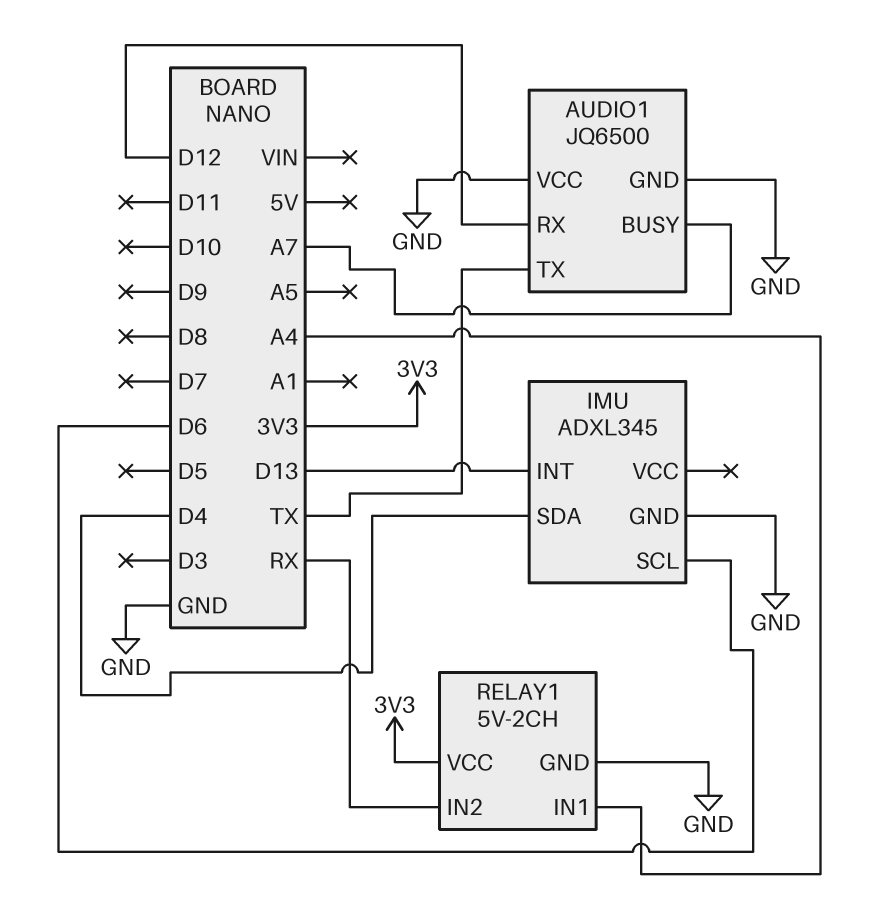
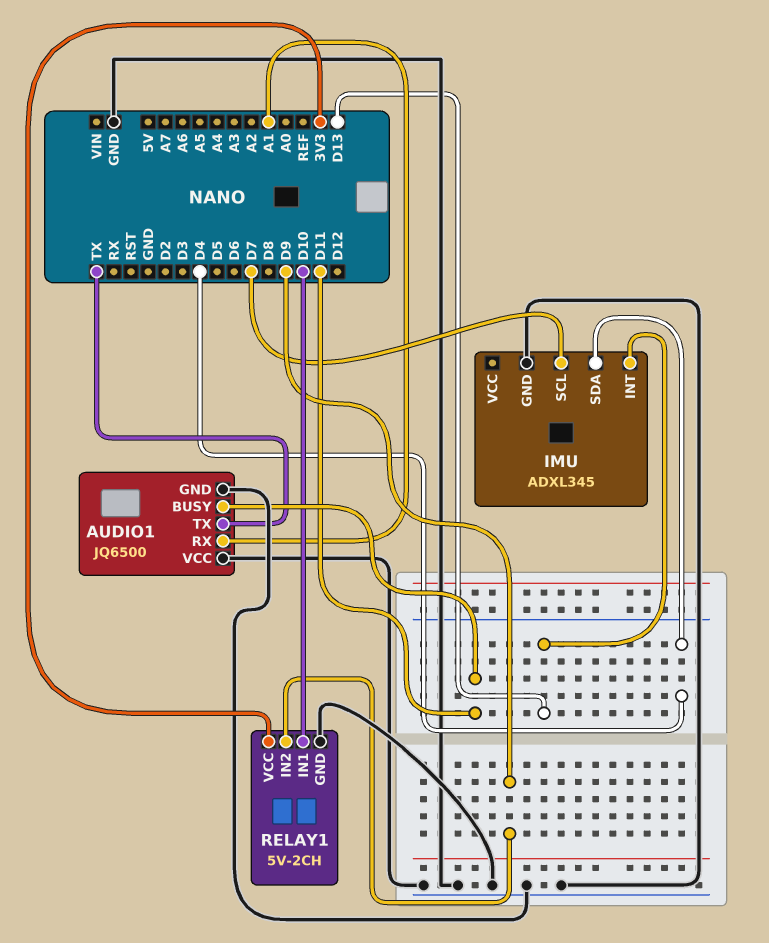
AUDIO1 pin BUSY: A7 -> D11
AUDIO1 pin RX: D12 -> A1
IMU pin SCL: D6 -> D7
RELAY1 pin IN1: A4 -> D10
RELAY1 pin IN2: RX -> D9

